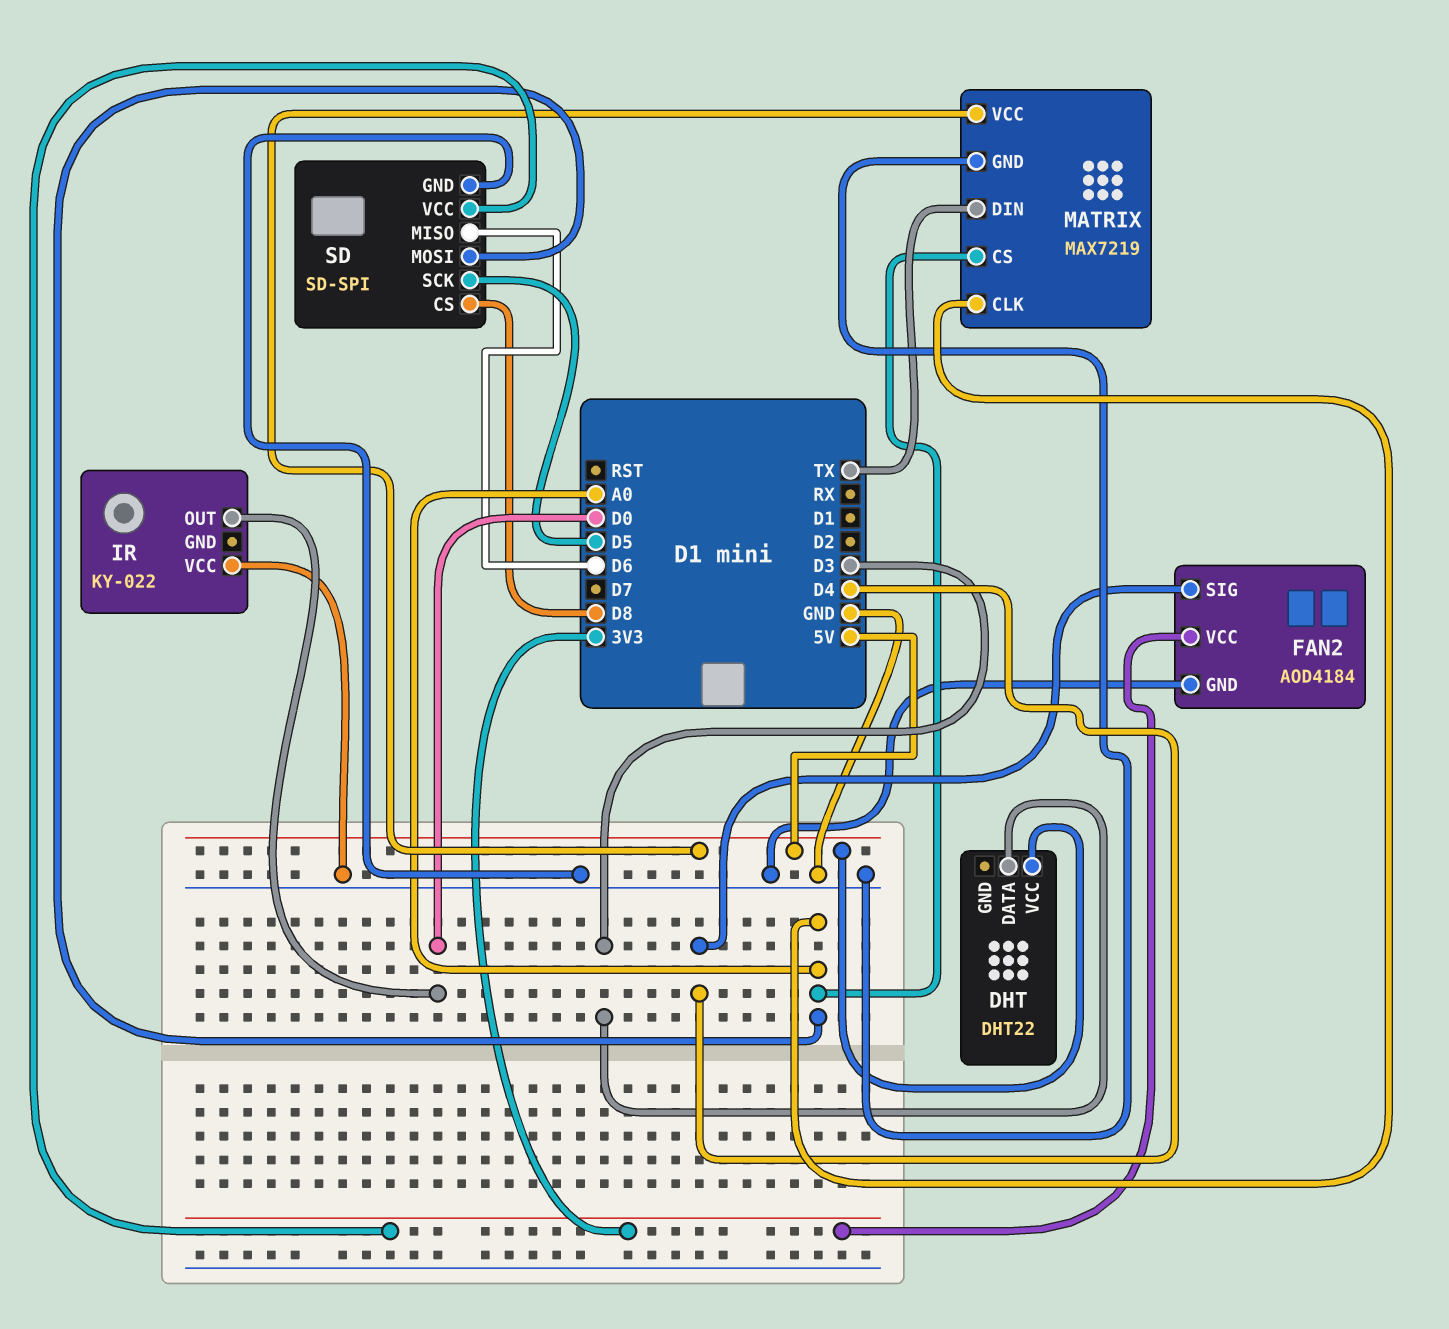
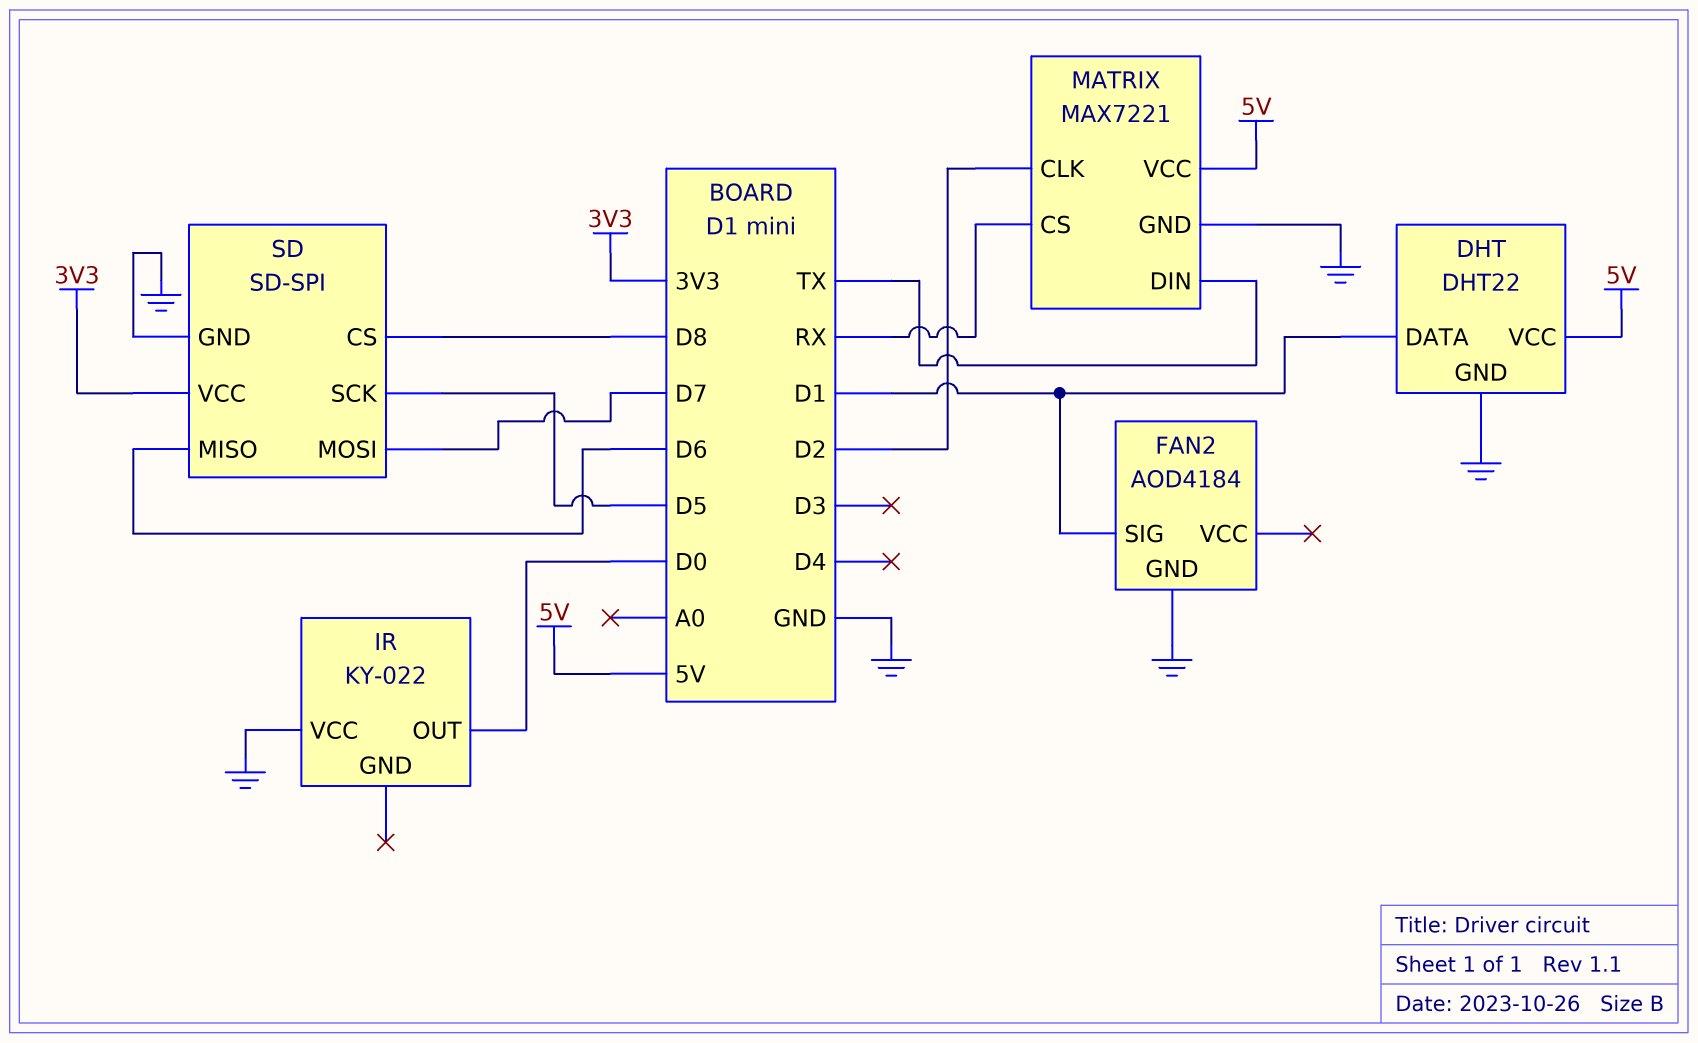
DHT pin DATA: D3 -> D1
DHT pin GND: none -> GND
FAN2 pin SIG: D4 -> D1
FAN2 pin VCC: 3V3 -> none
MATRIX: MAX7219 -> MAX7221
MATRIX pin CLK: A0 -> D2
MATRIX pin CS: A0 -> RX
SD pin MOSI: A0 -> D7

